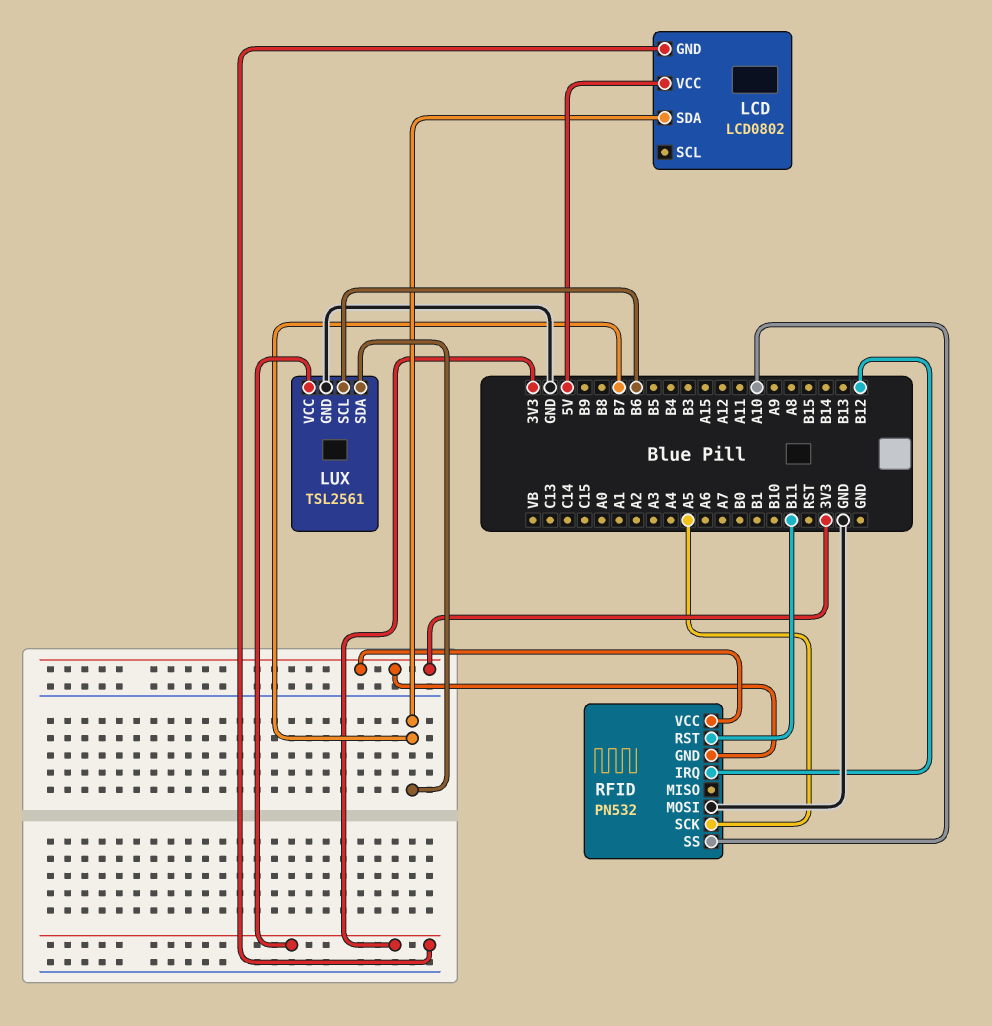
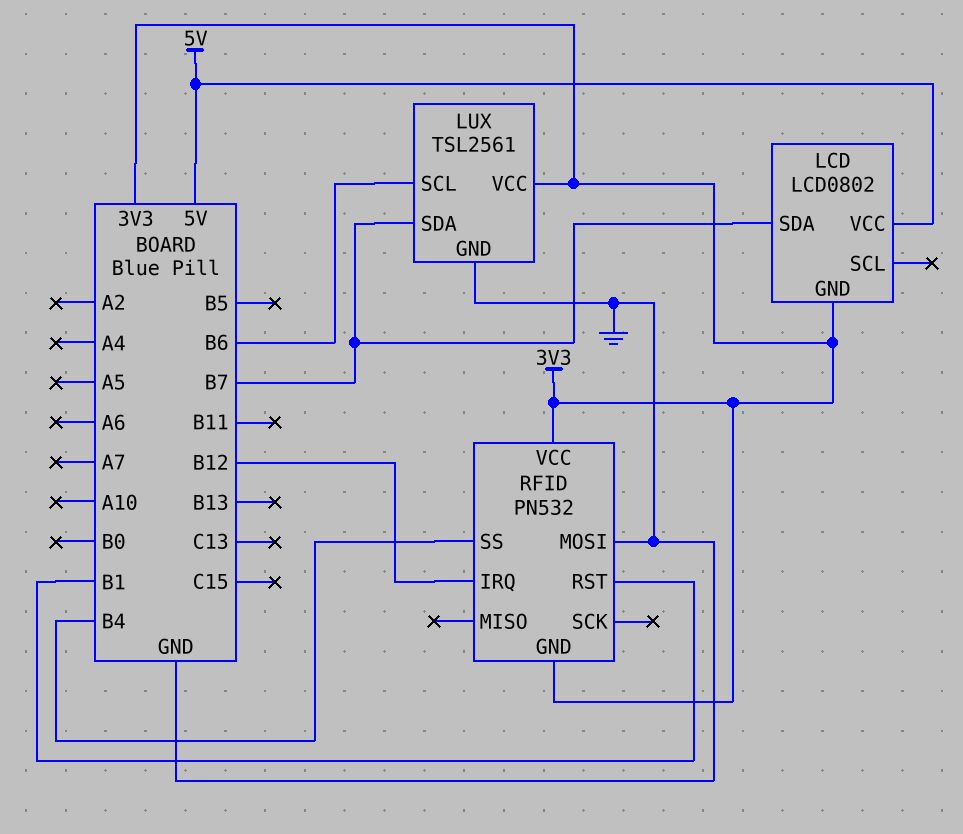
RFID pin RST: B11 -> B1
RFID pin SCK: A5 -> none
RFID pin SS: A10 -> B4

